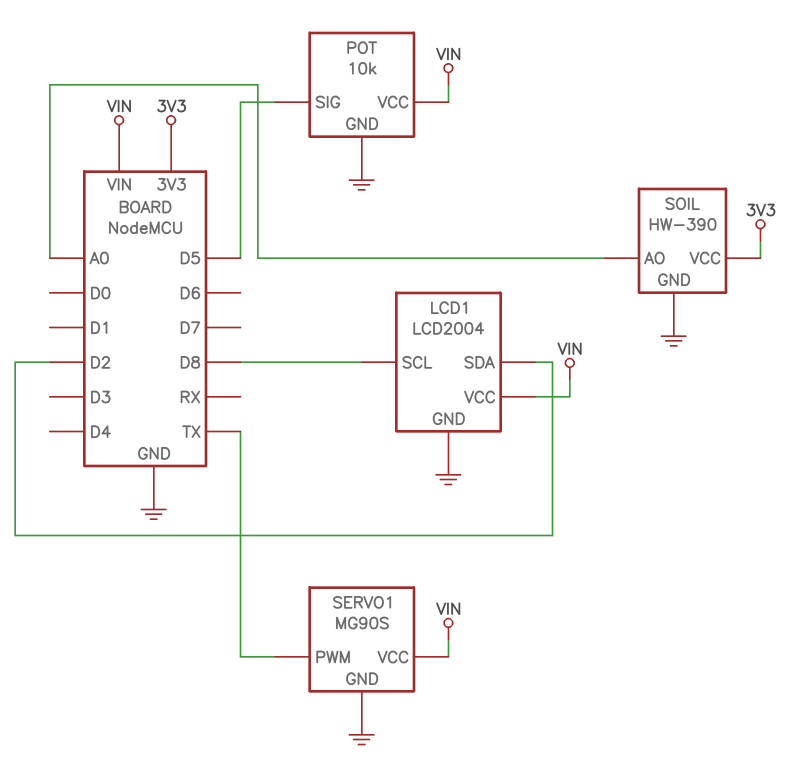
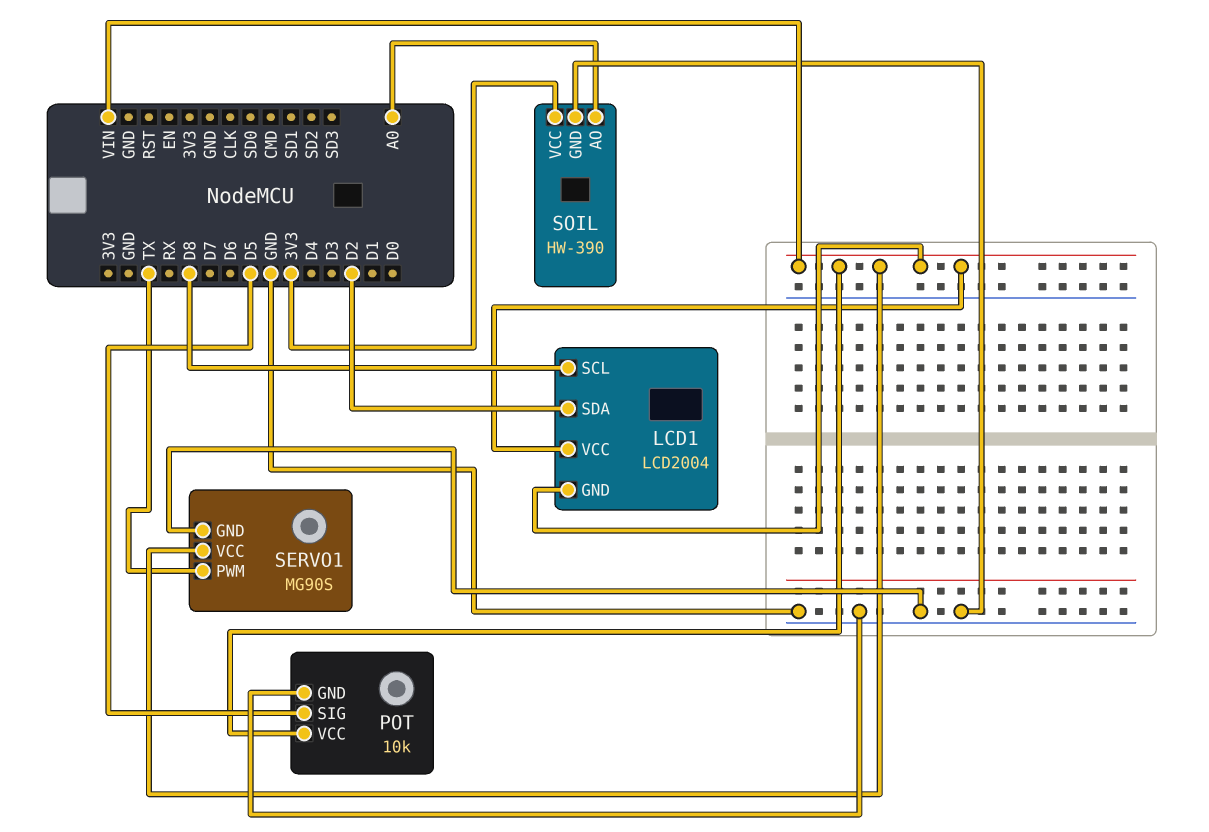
LCD1 pin GND: GND -> VIN

